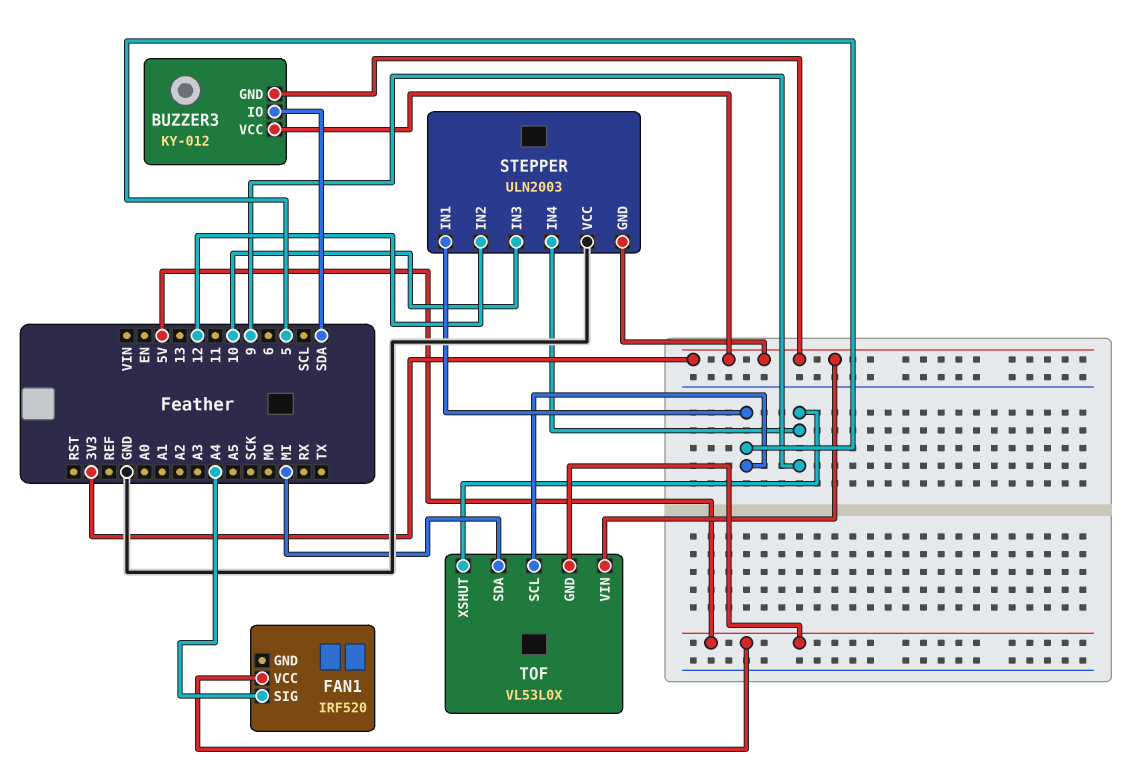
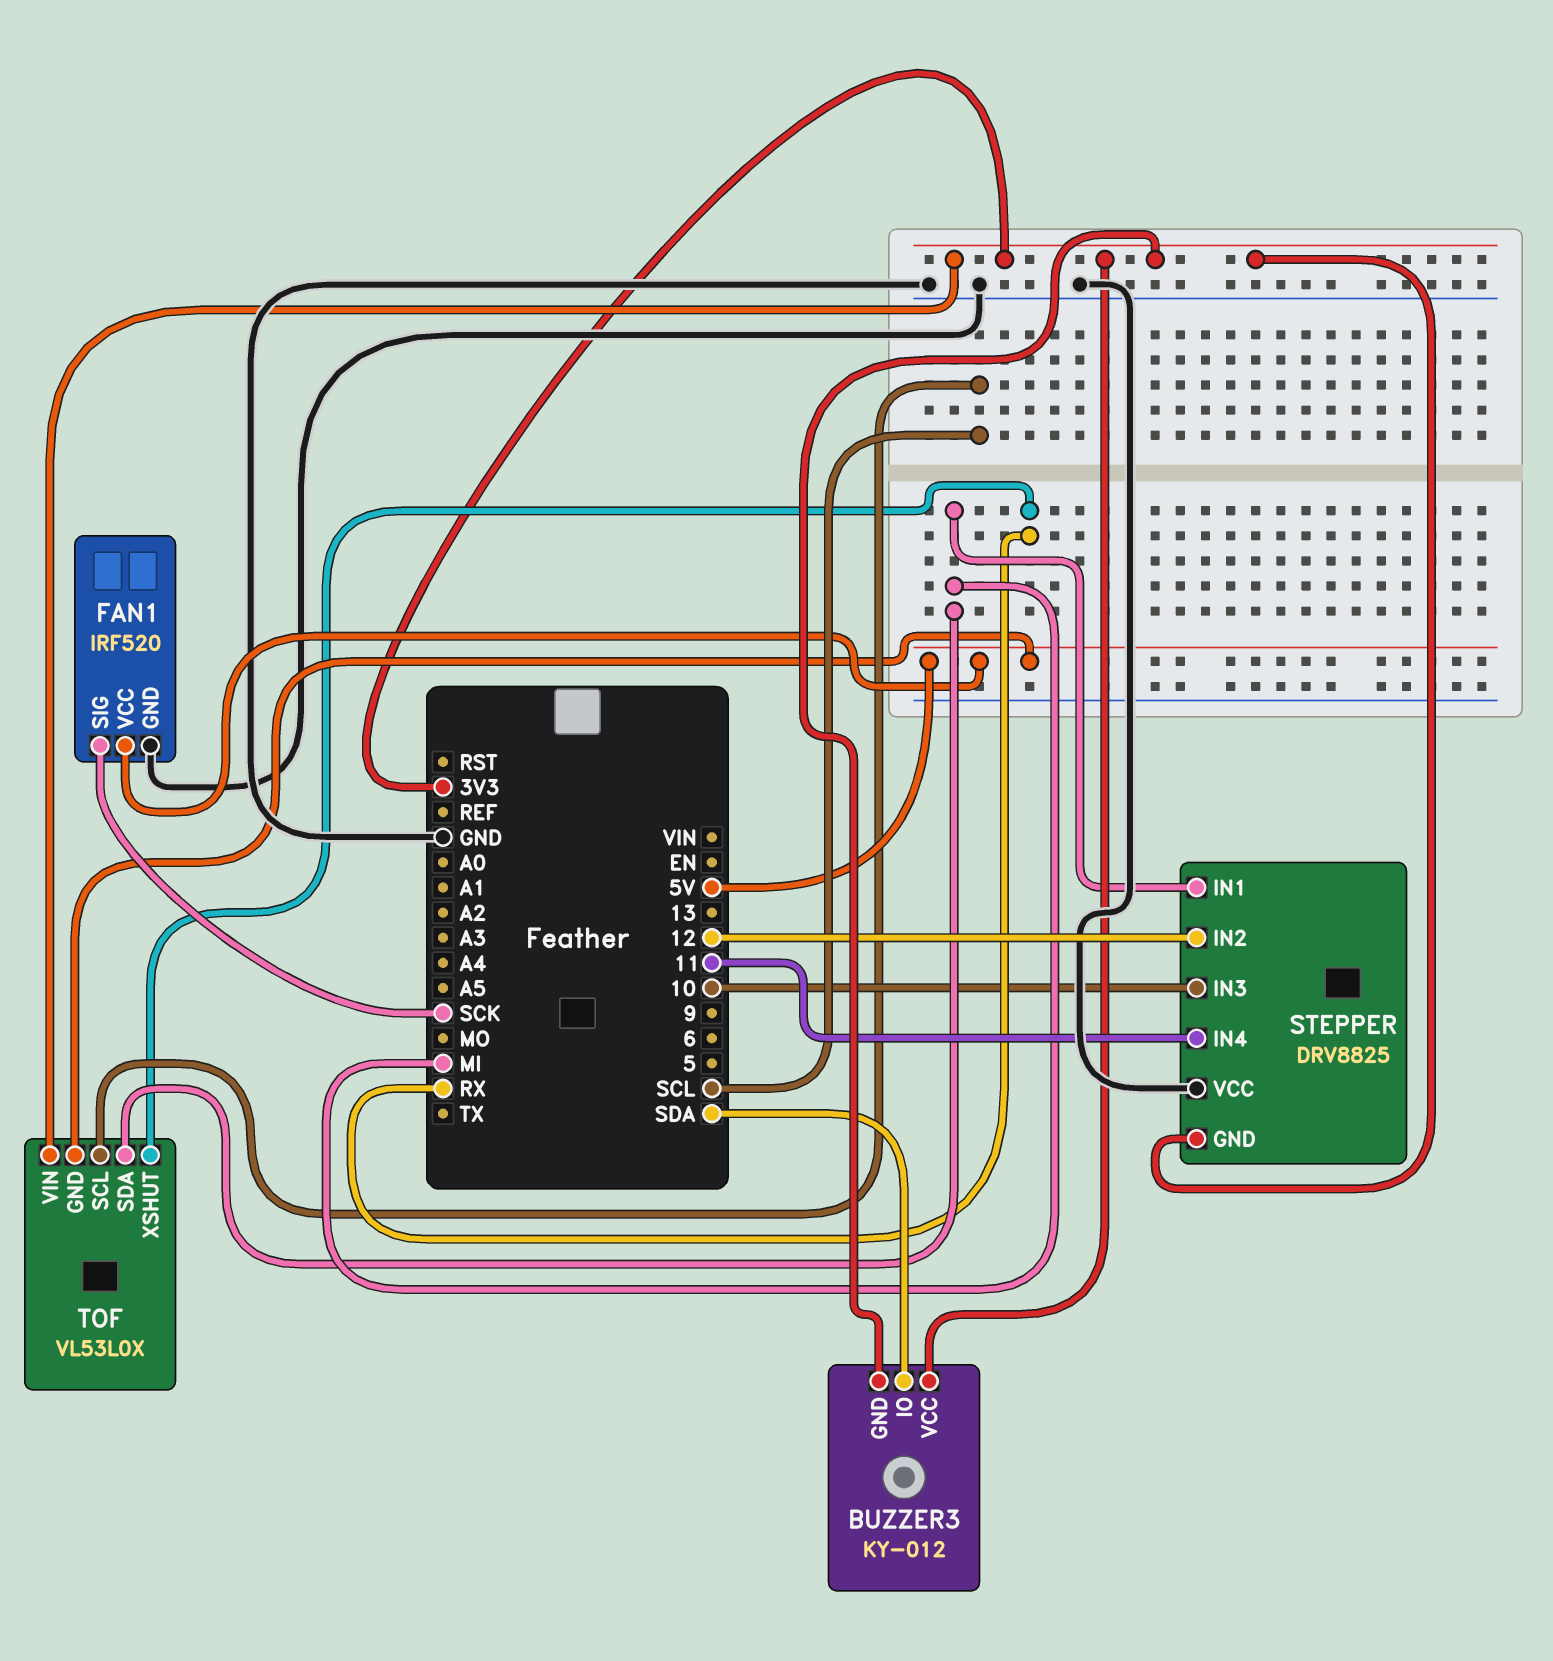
FAN1 pin GND: none -> GND
FAN1 pin SIG: A4 -> SCK
STEPPER: ULN2003 -> DRV8825
STEPPER pin IN1: 5 -> MI
STEPPER pin IN4: 9 -> 11
TOF pin SCL: 5 -> SCL
TOF pin XSHUT: 9 -> RX

